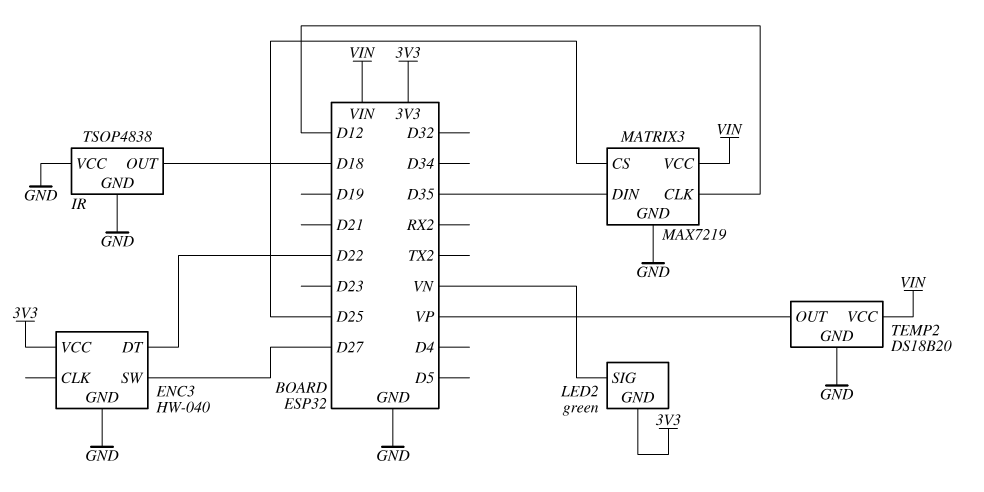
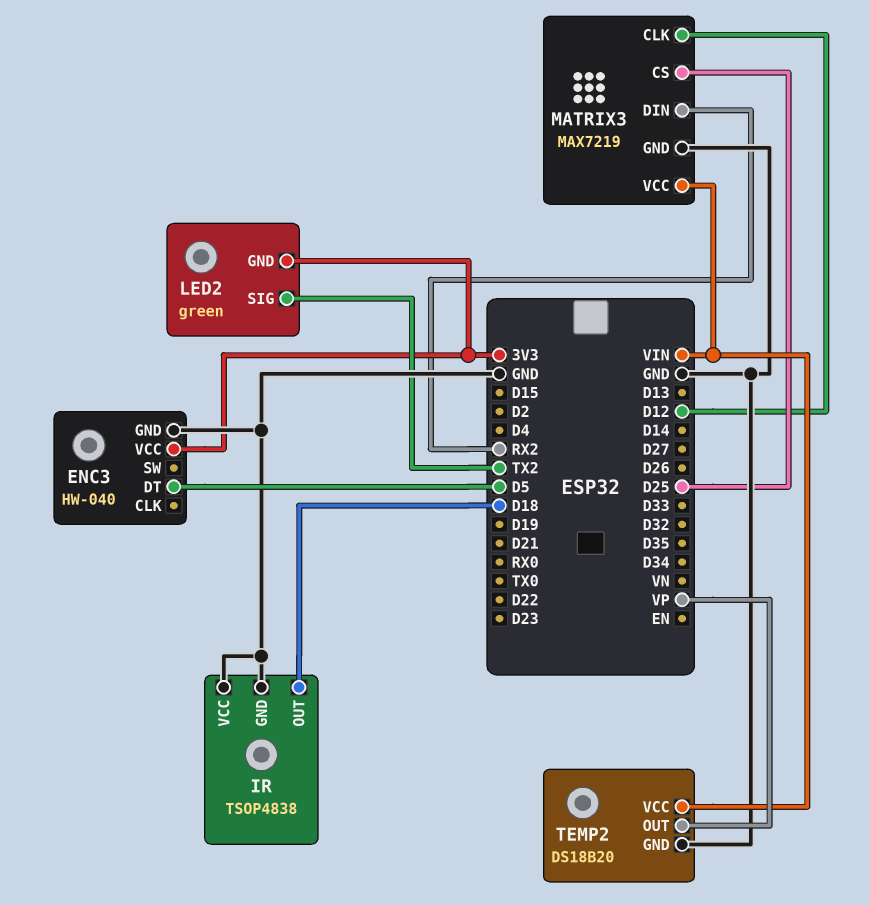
ENC3 pin DT: D22 -> D5
ENC3 pin SW: D27 -> none
LED2 pin SIG: VN -> TX2
MATRIX3 pin DIN: D35 -> RX2

